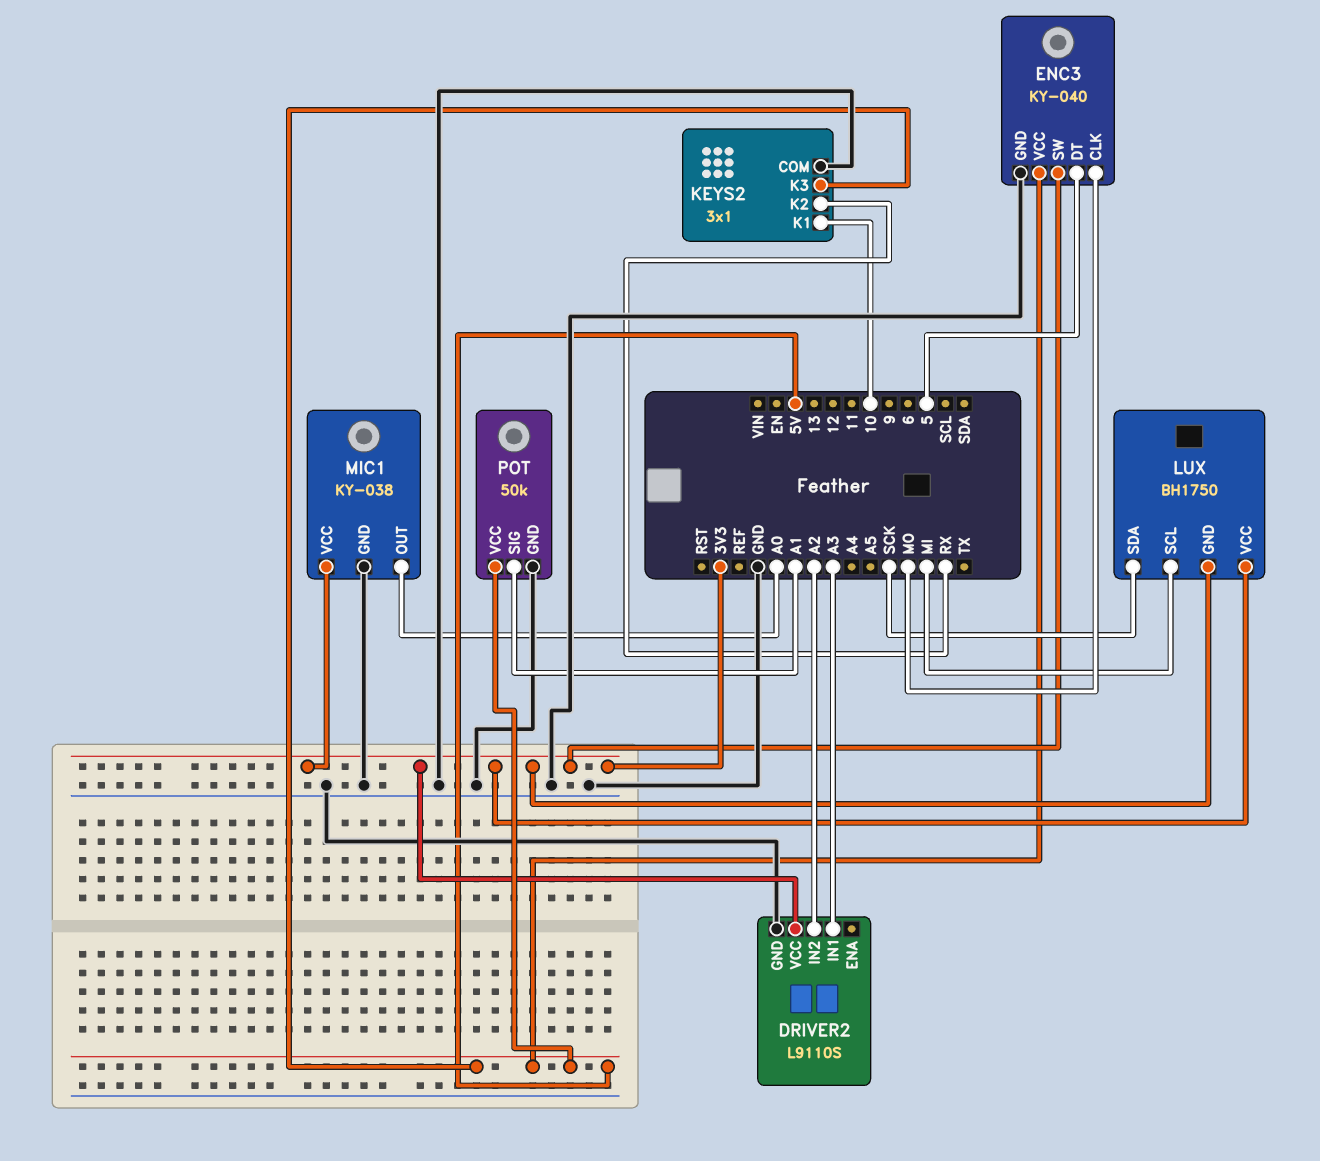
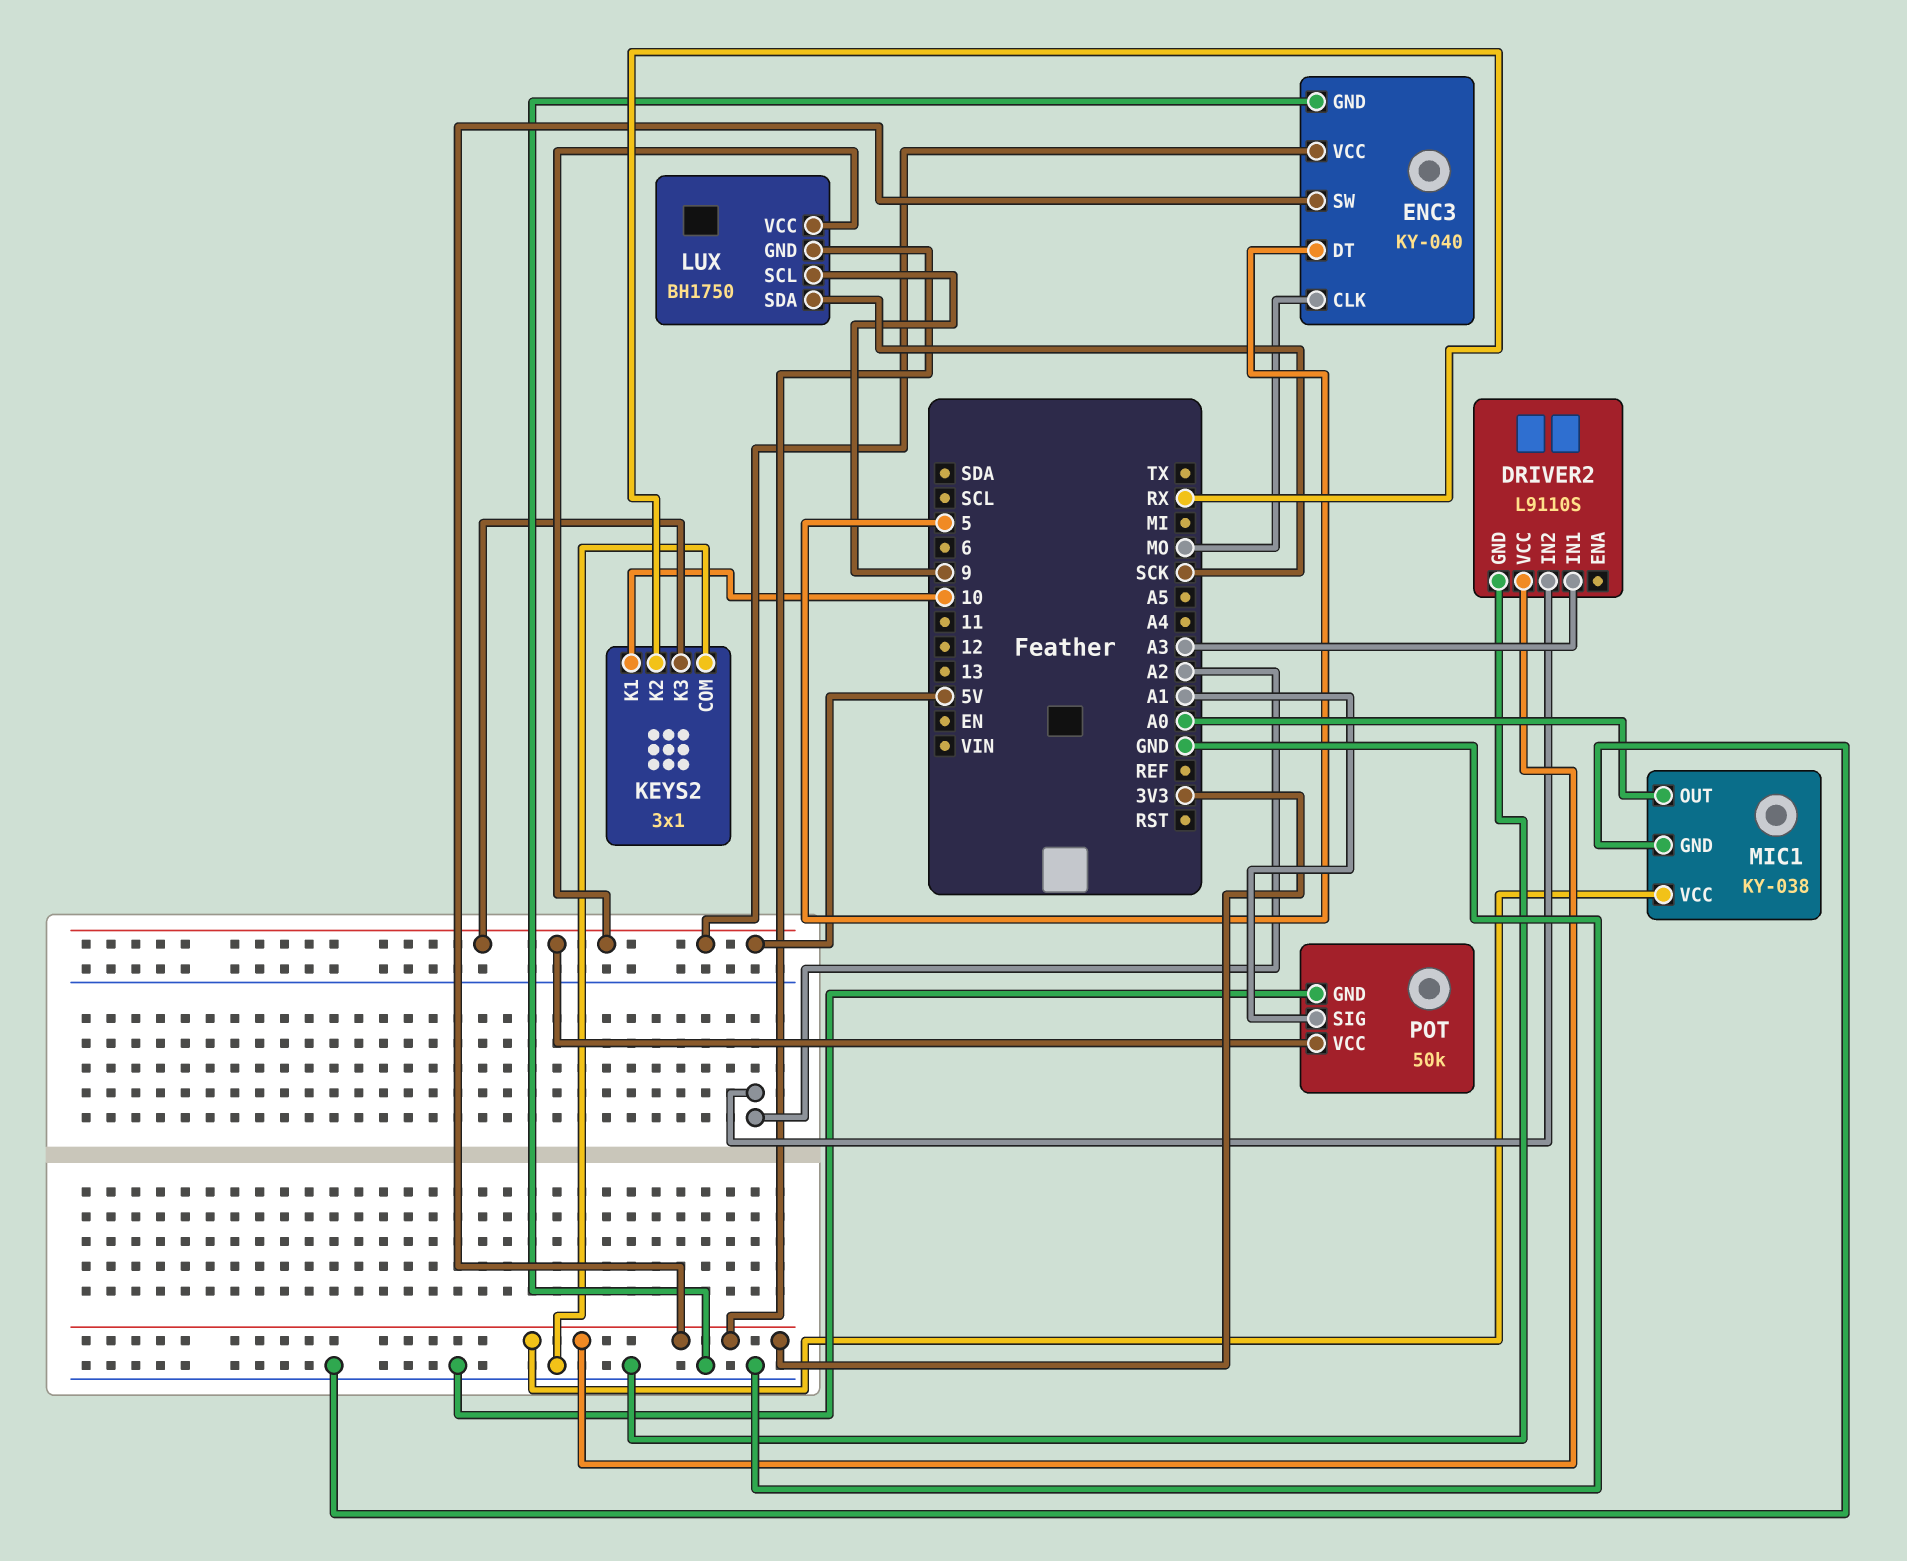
LUX pin SCL: MI -> 9
LUX pin VCC: 3V3 -> 5V

